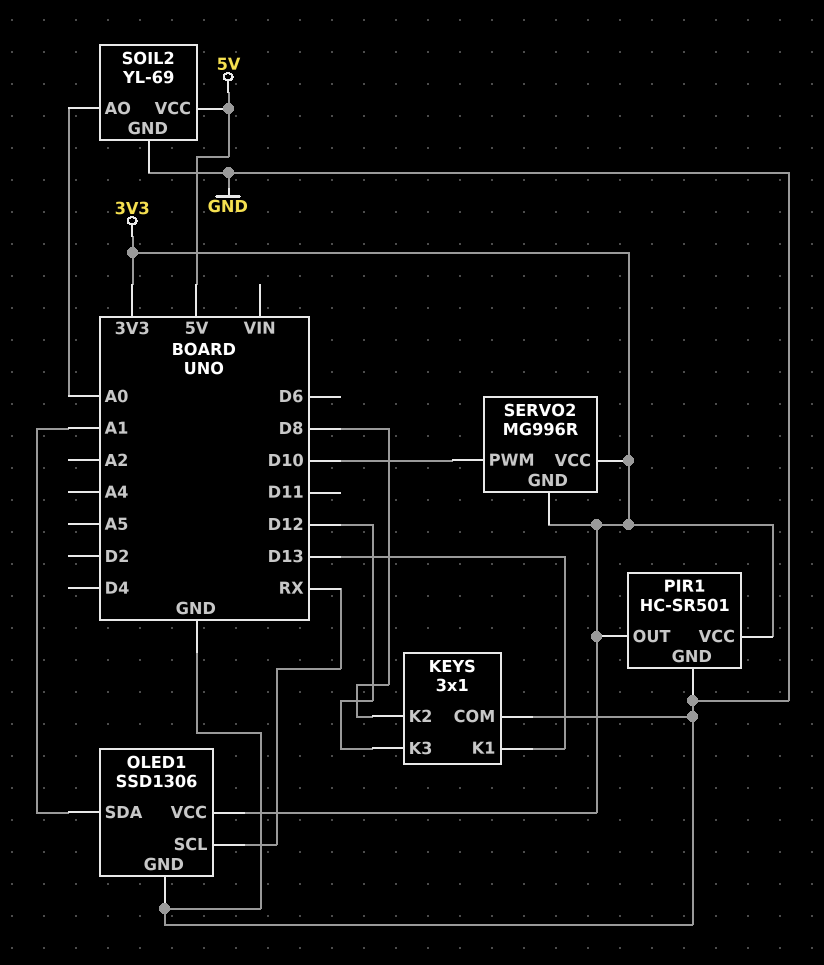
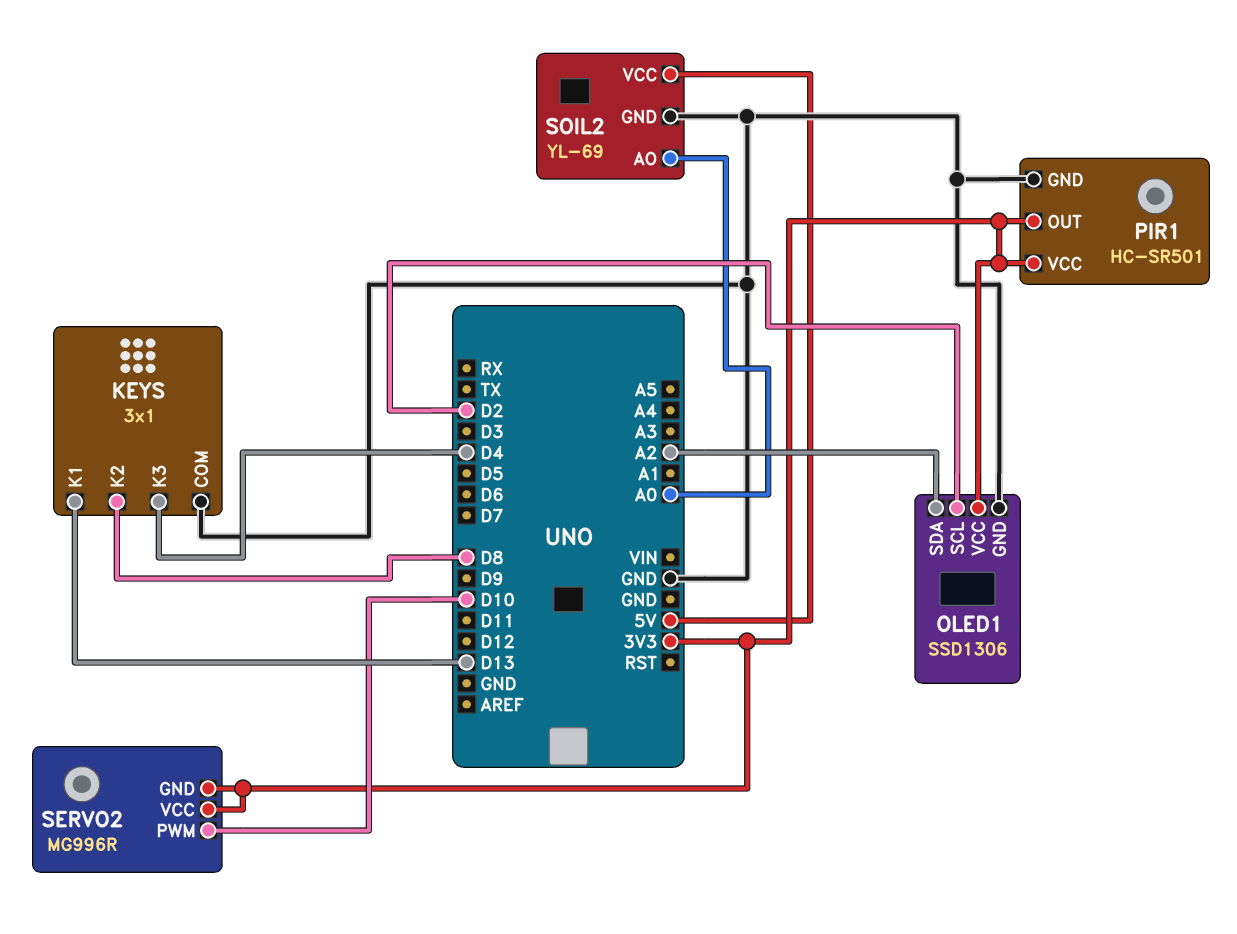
KEYS pin K3: D12 -> D4
OLED1 pin SCL: RX -> D2
OLED1 pin SDA: A1 -> A2

